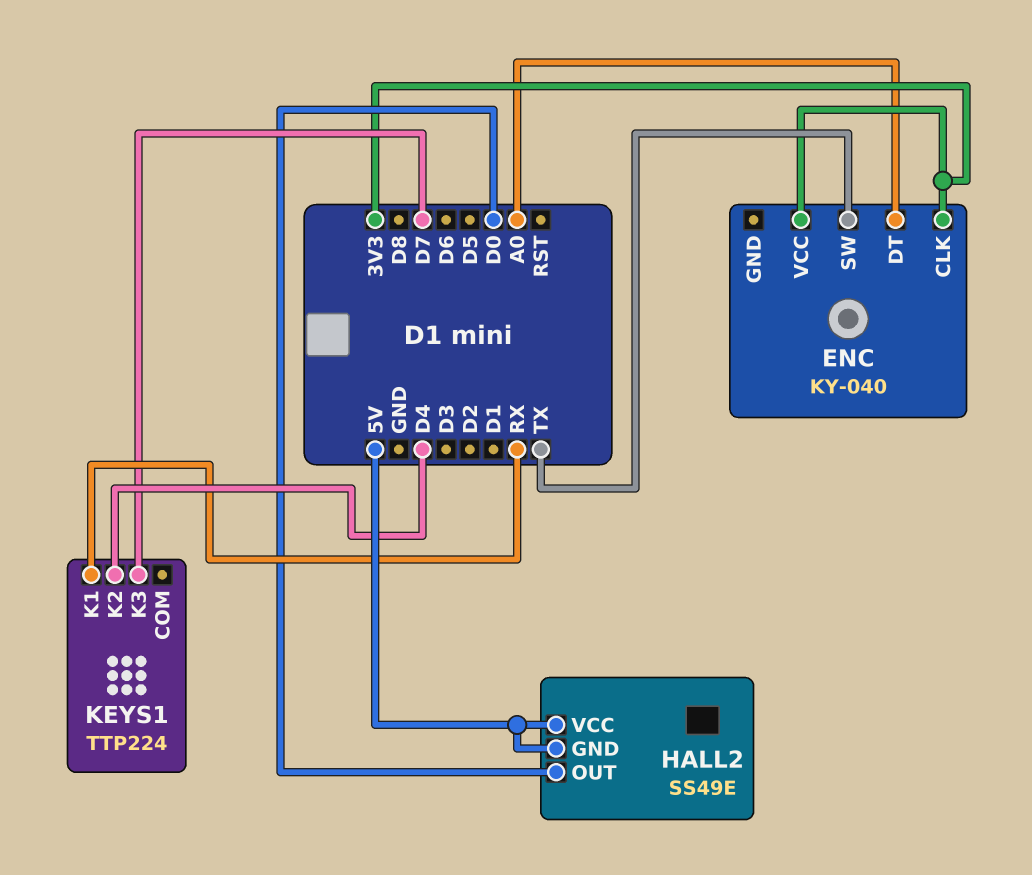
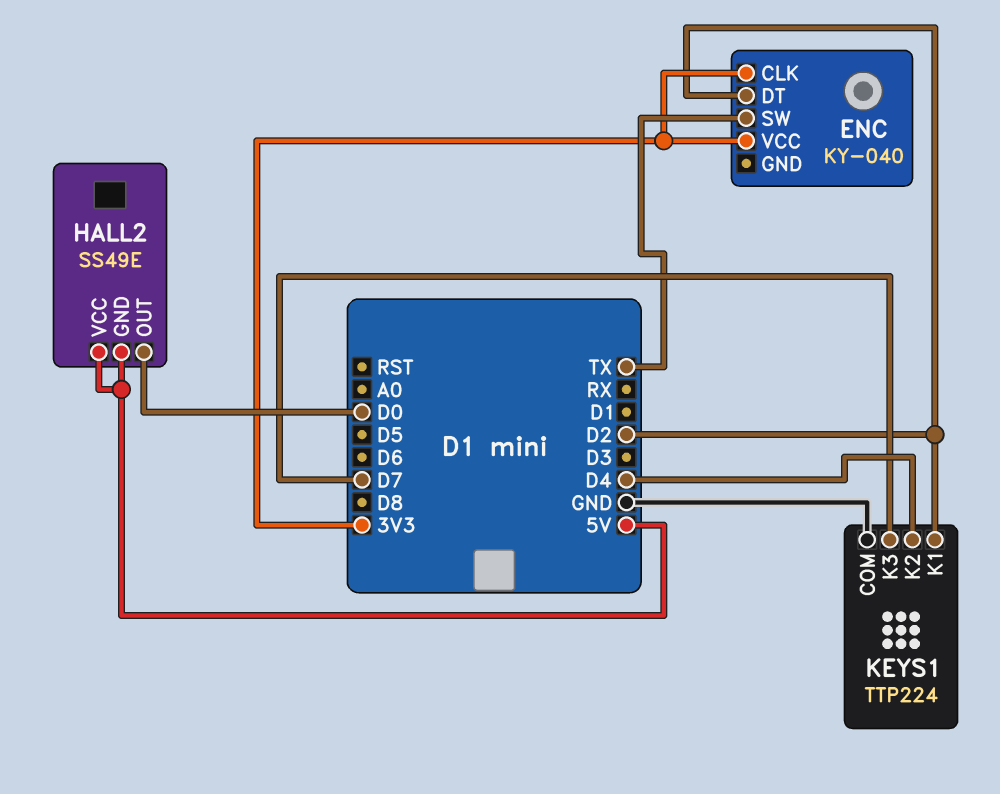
ENC pin DT: A0 -> D2
KEYS1 pin COM: none -> GND
KEYS1 pin K1: RX -> D2

